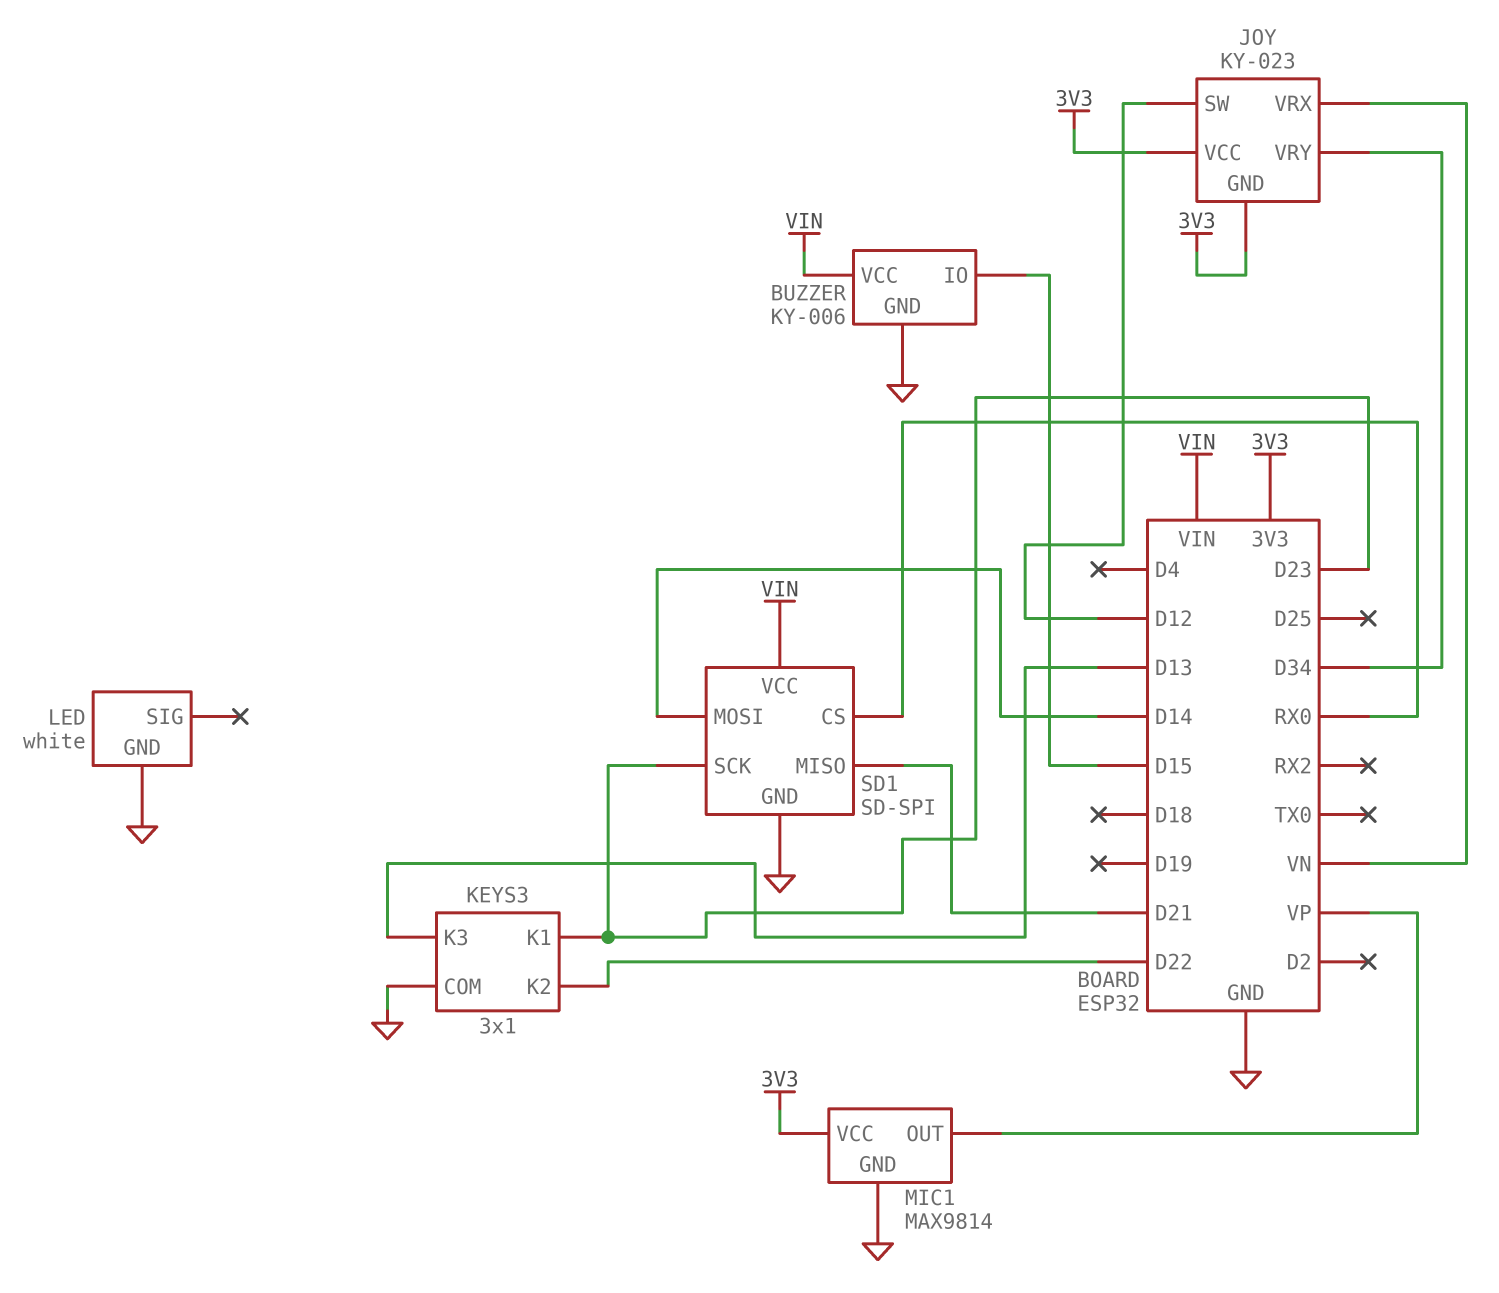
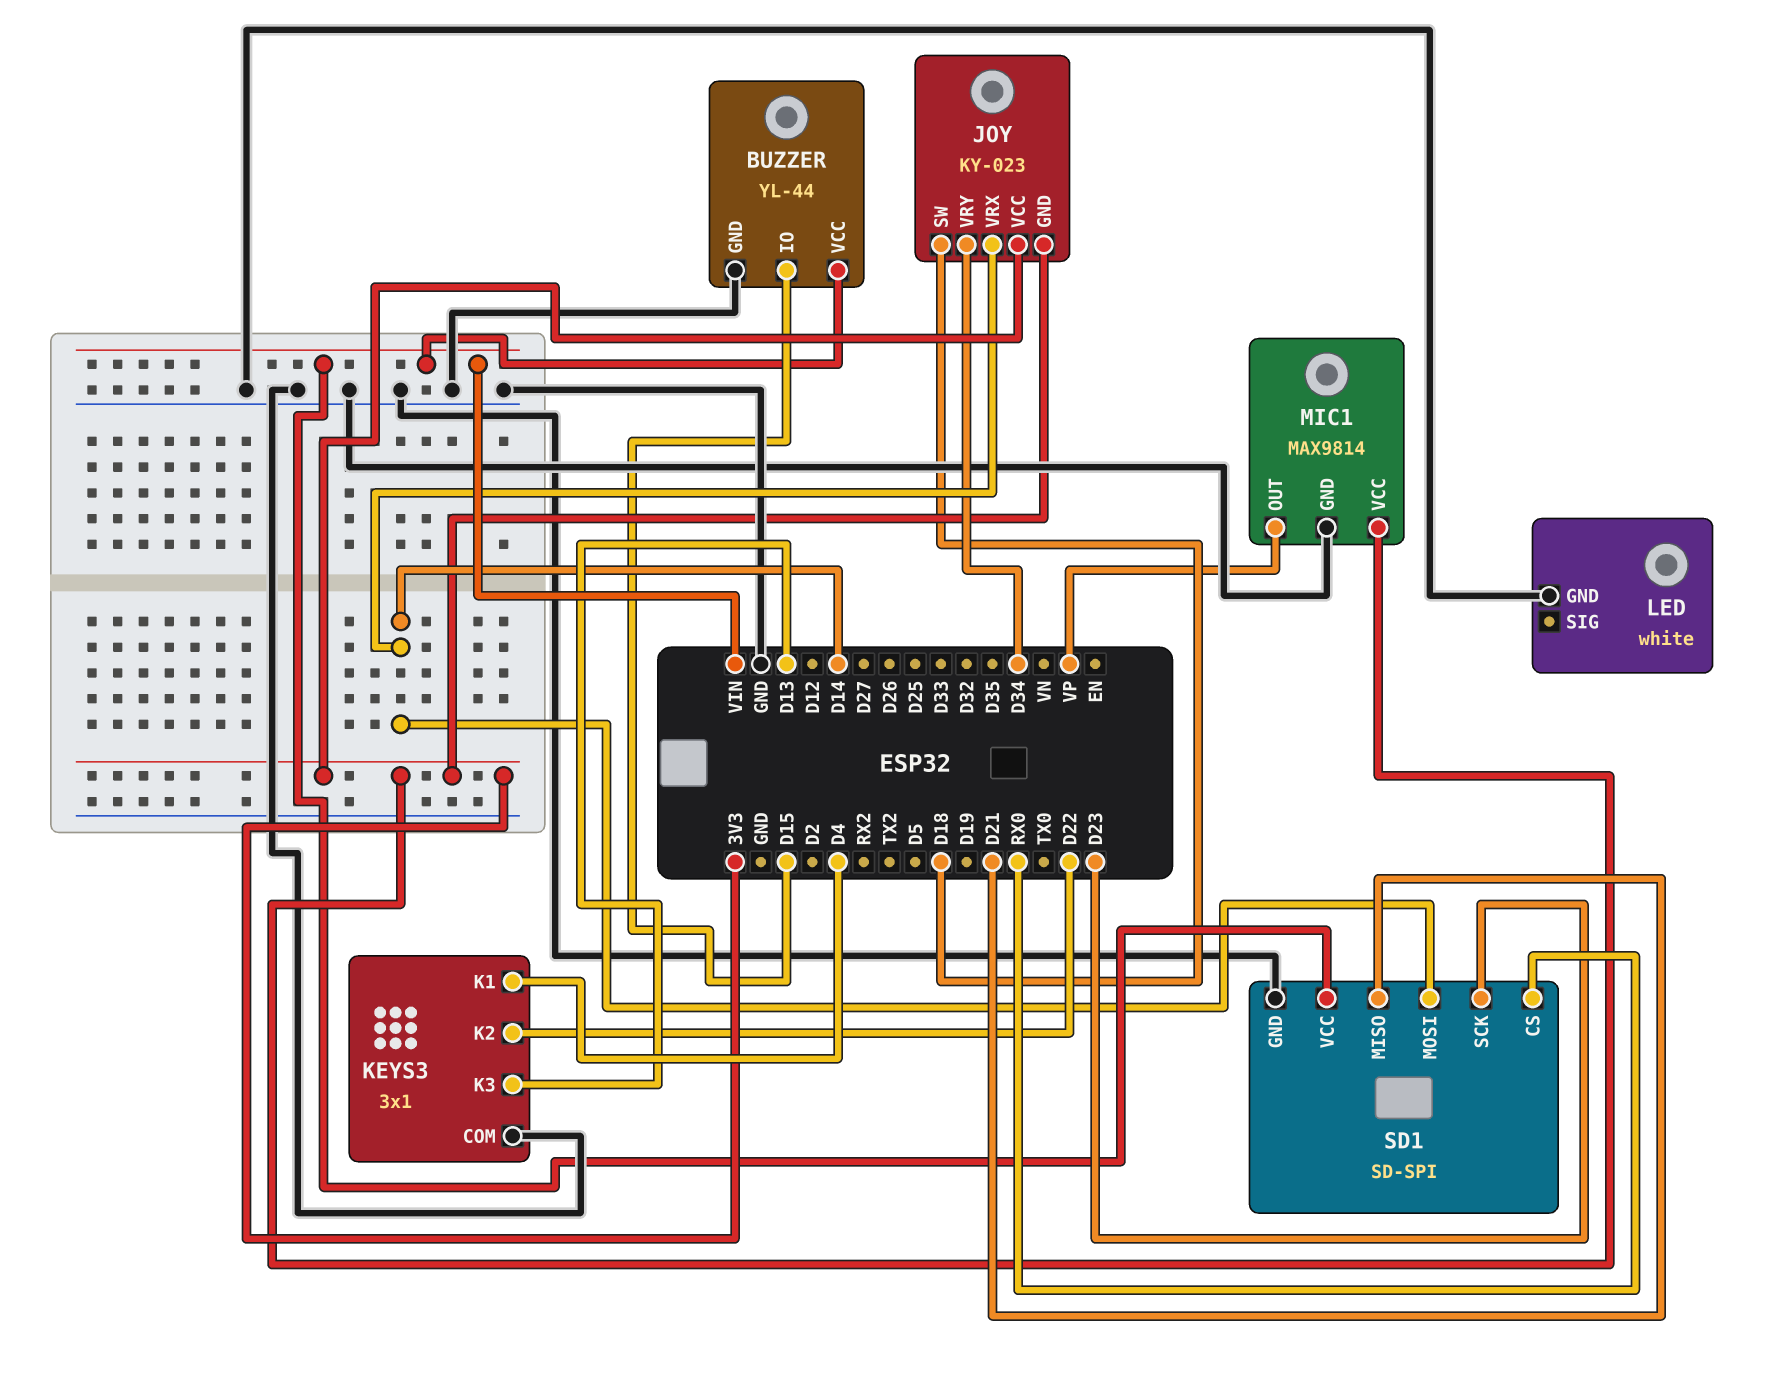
BUZZER: KY-006 -> YL-44
JOY pin SW: D12 -> D18
JOY pin VRX: VN -> D14
KEYS3 pin K1: D23 -> D4

